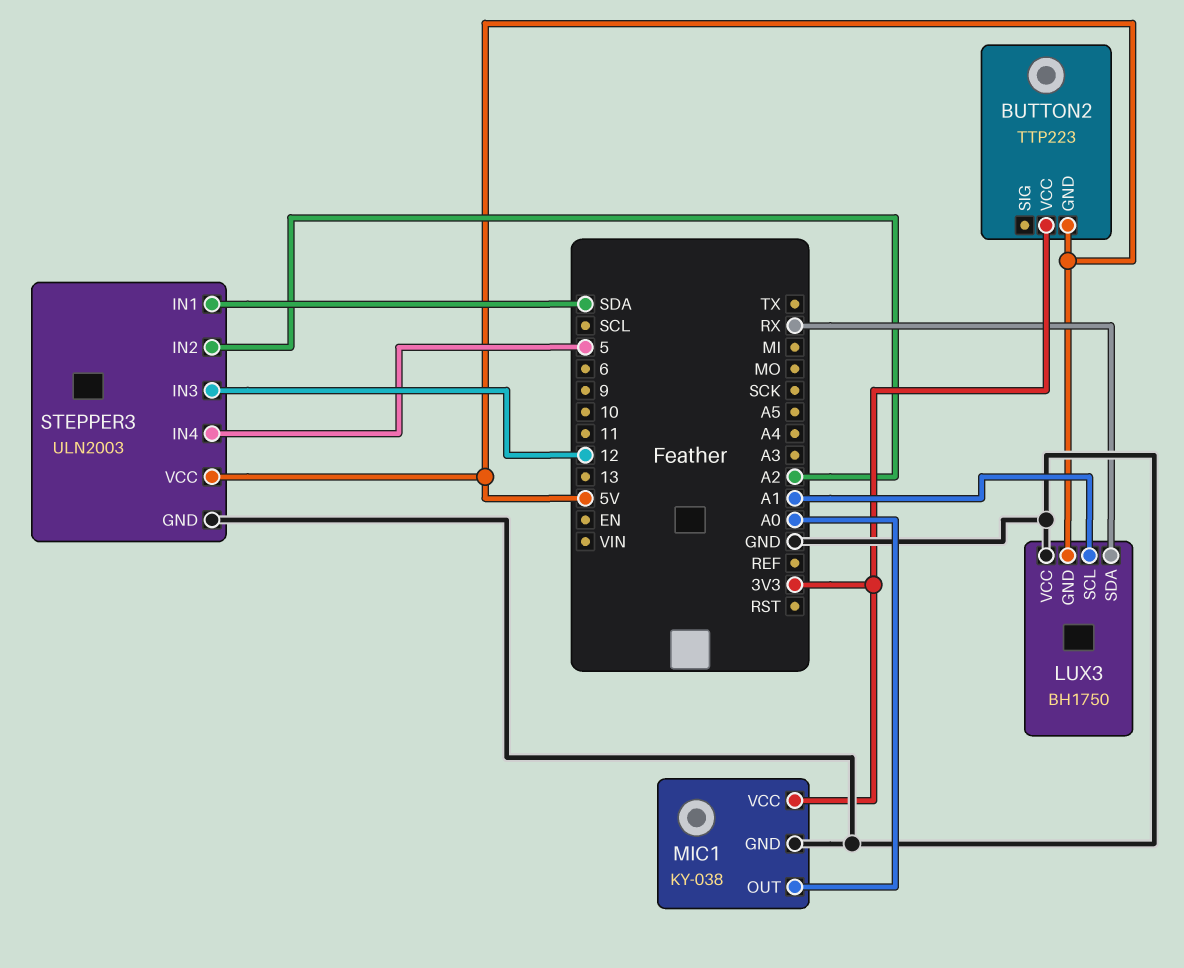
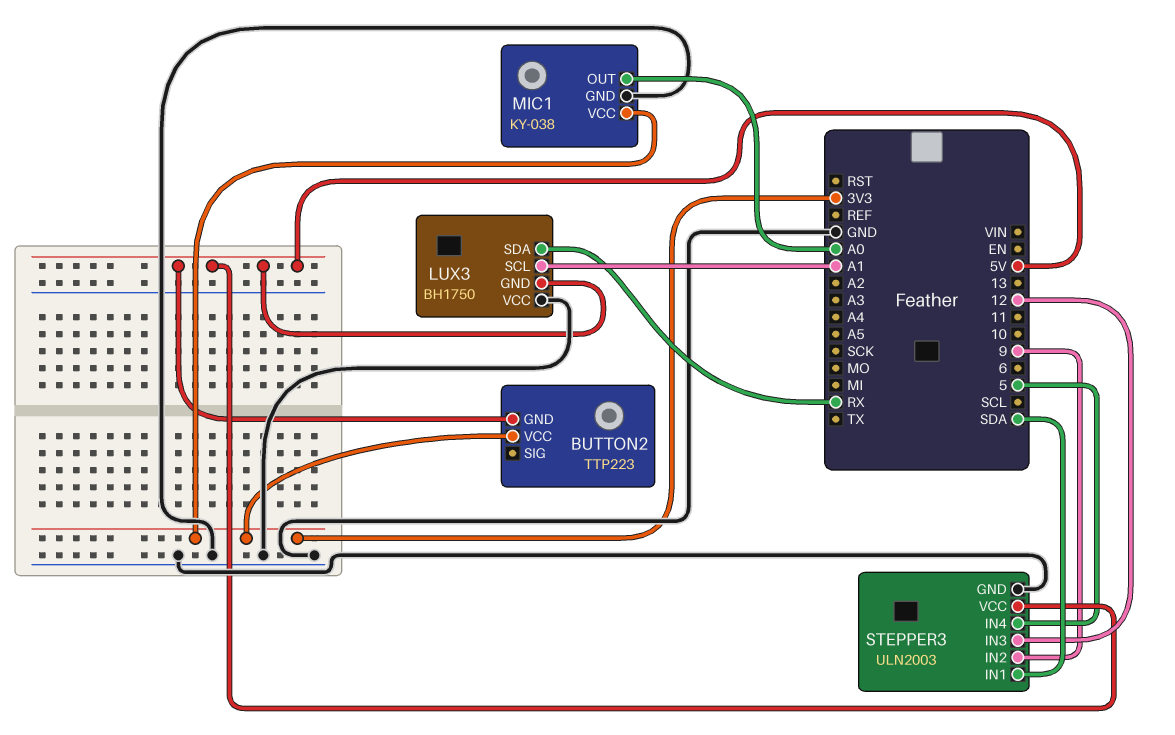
STEPPER3 pin IN2: A2 -> 9

